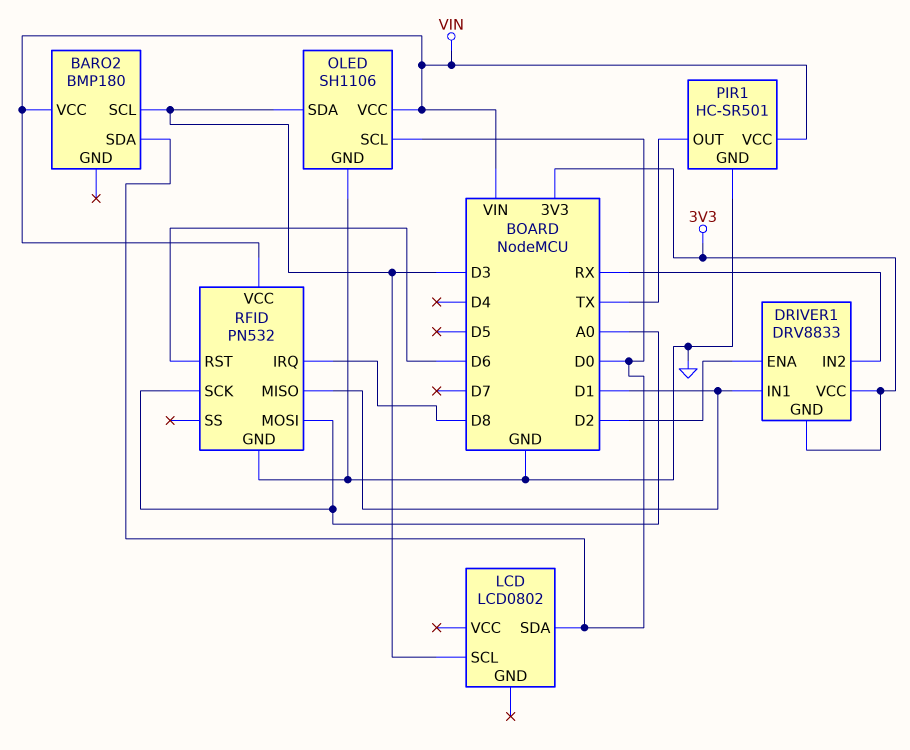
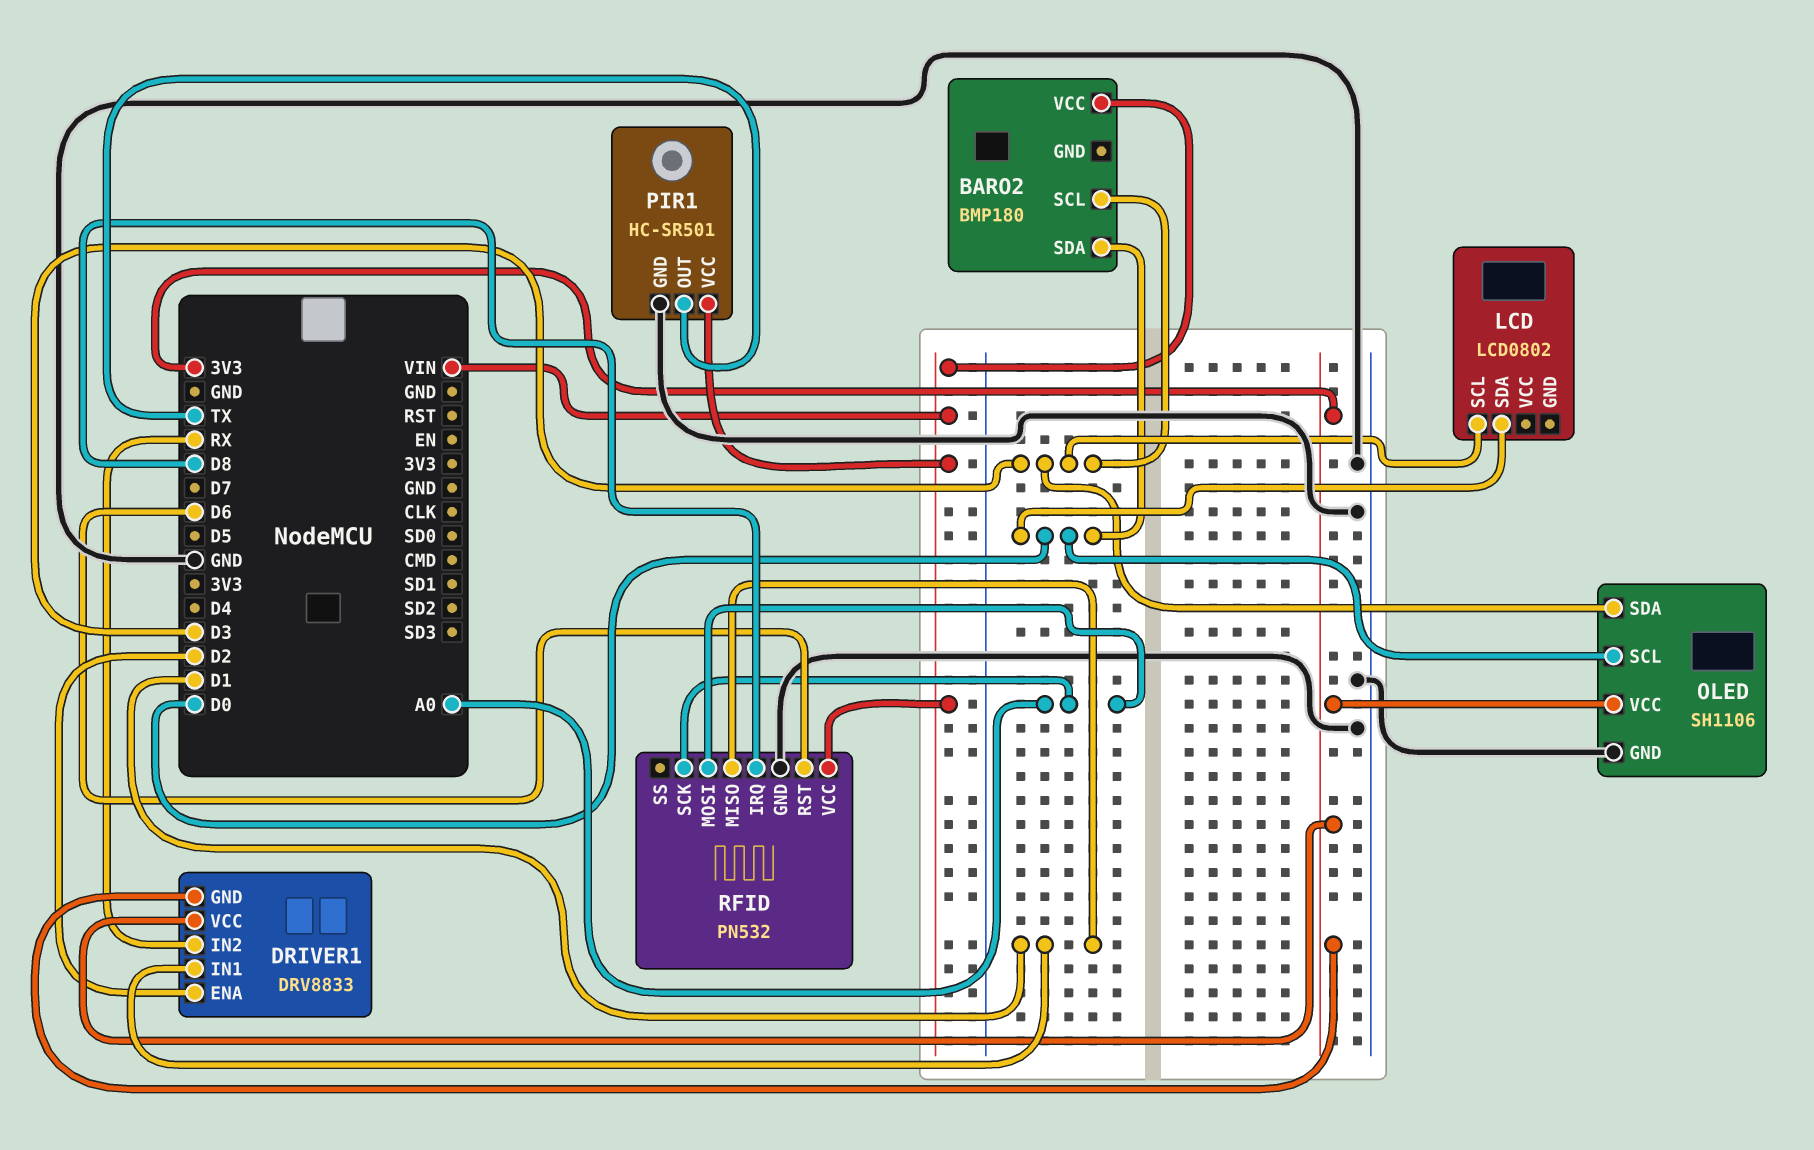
OLED pin VCC: VIN -> 3V3

